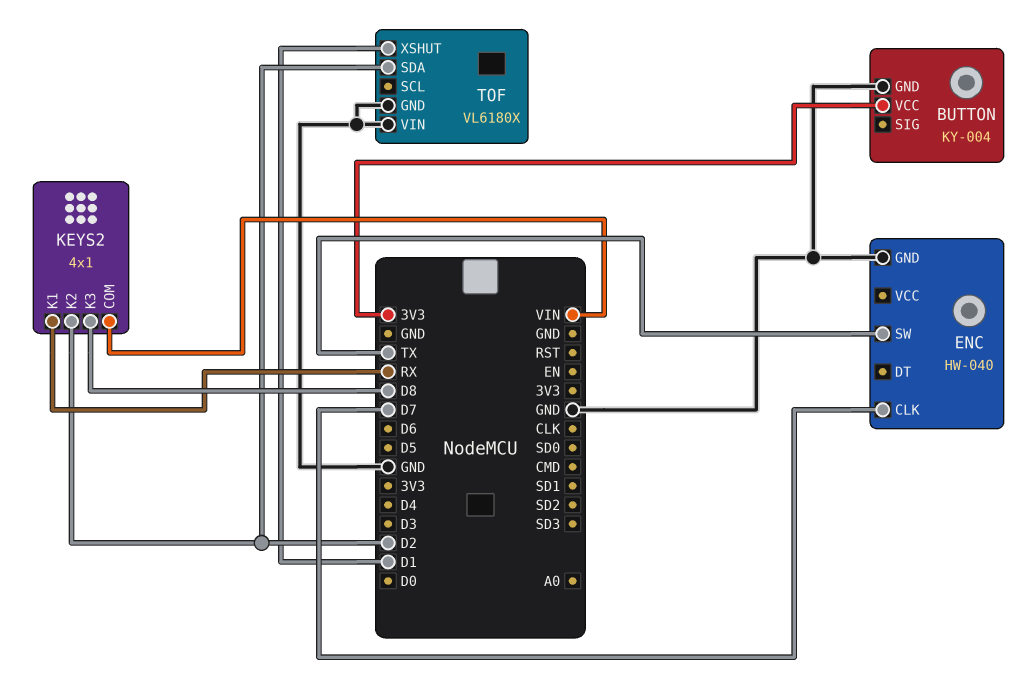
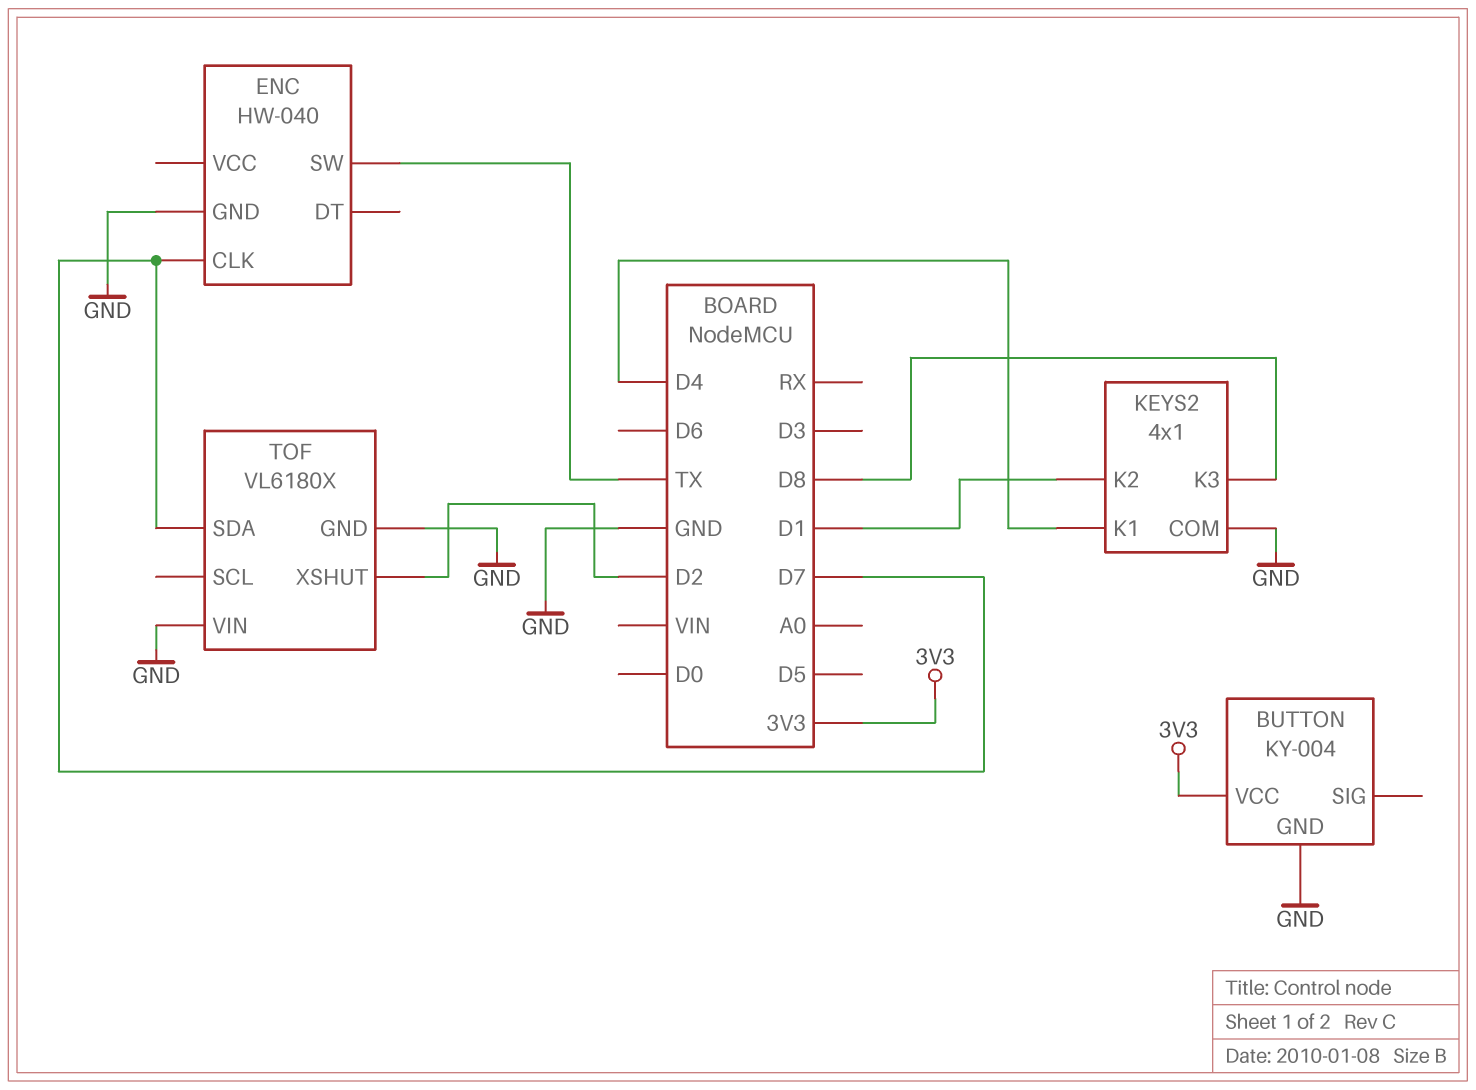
KEYS2 pin COM: VIN -> GND
KEYS2 pin K1: RX -> D4
KEYS2 pin K2: D2 -> D1
TOF pin SDA: D2 -> D7
TOF pin XSHUT: D1 -> D2

